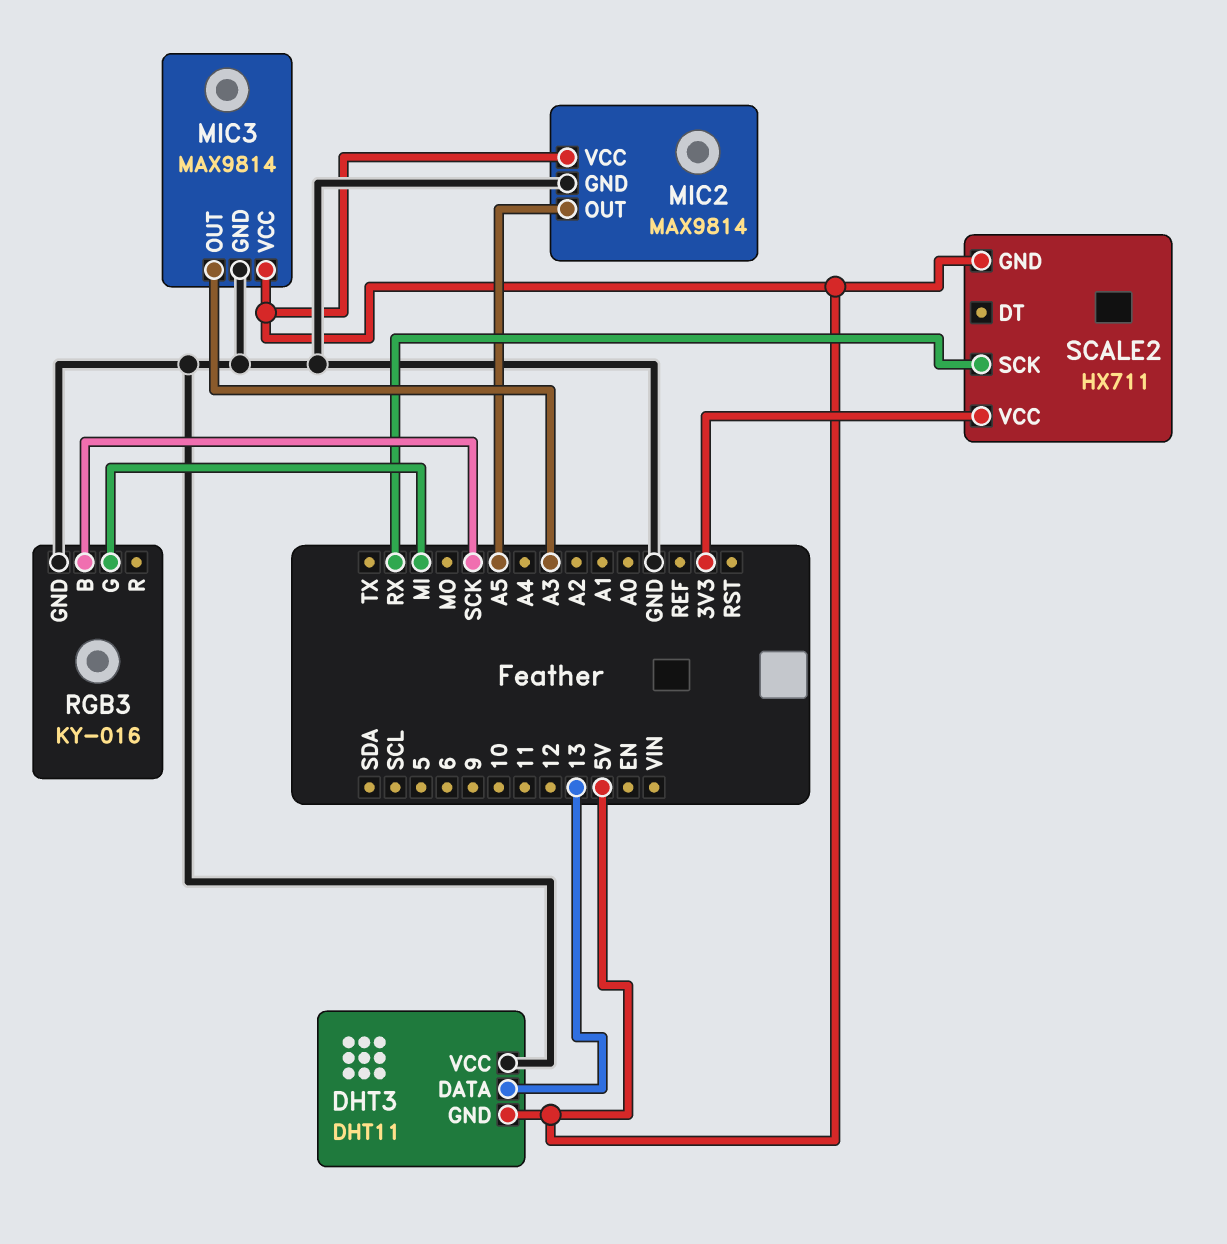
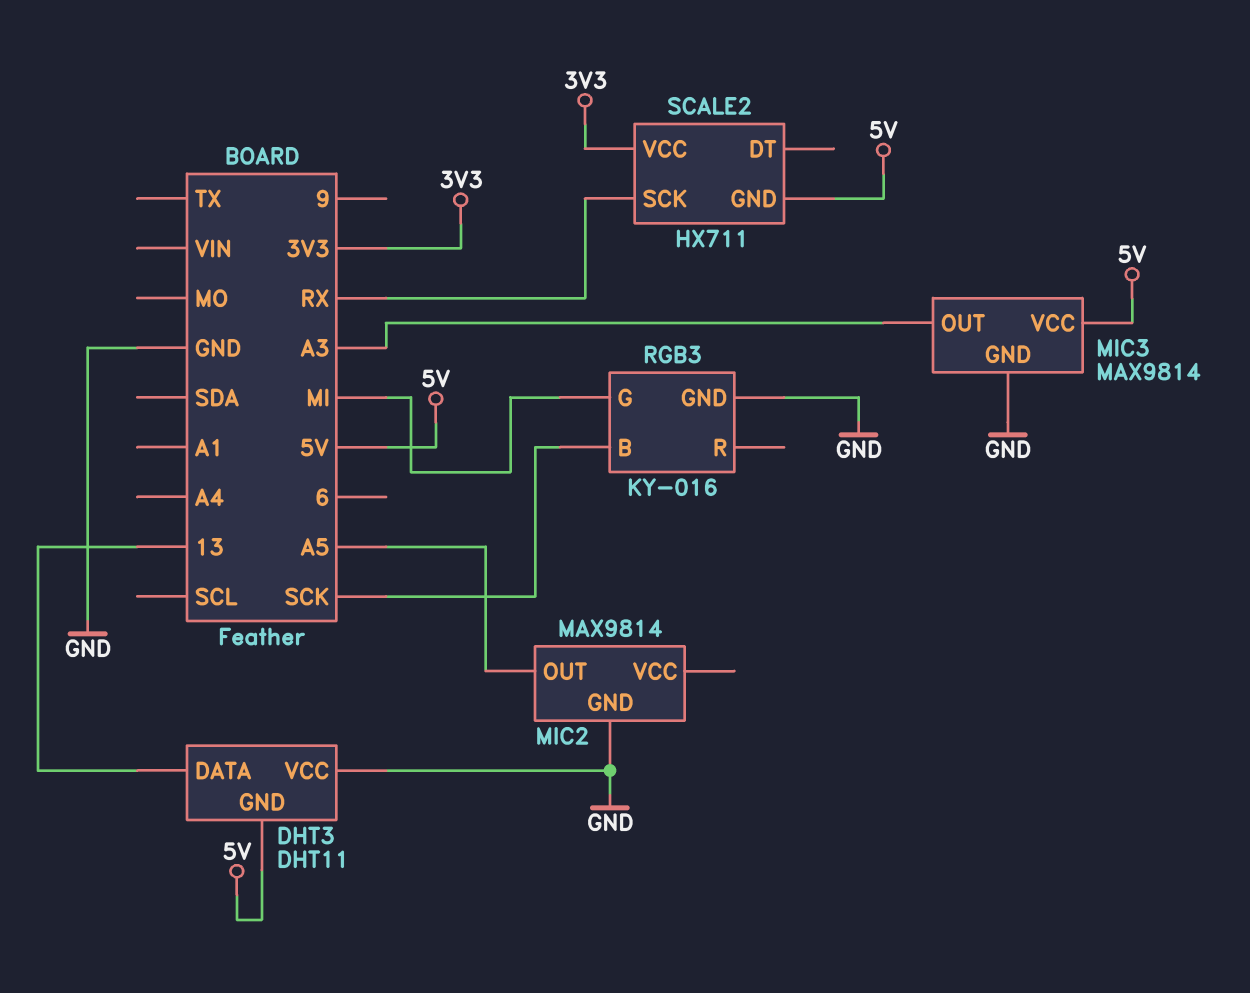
MIC2 pin VCC: 5V -> none

